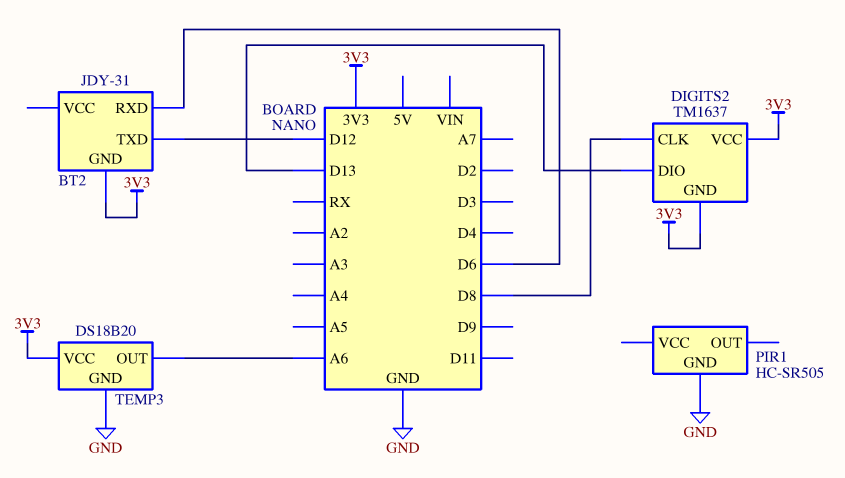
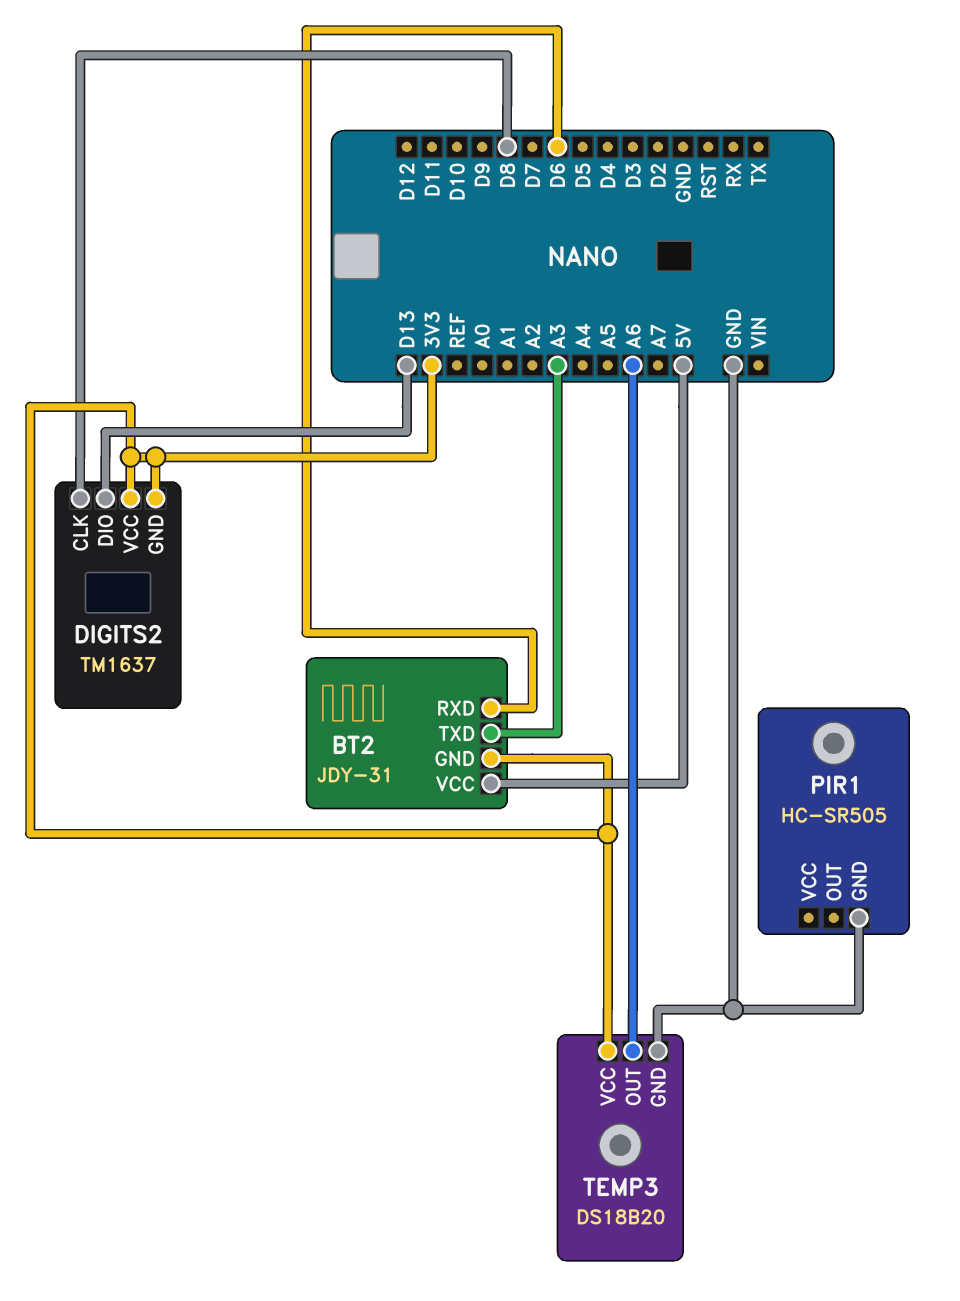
BT2 pin TXD: D12 -> A3
BT2 pin VCC: none -> 5V

